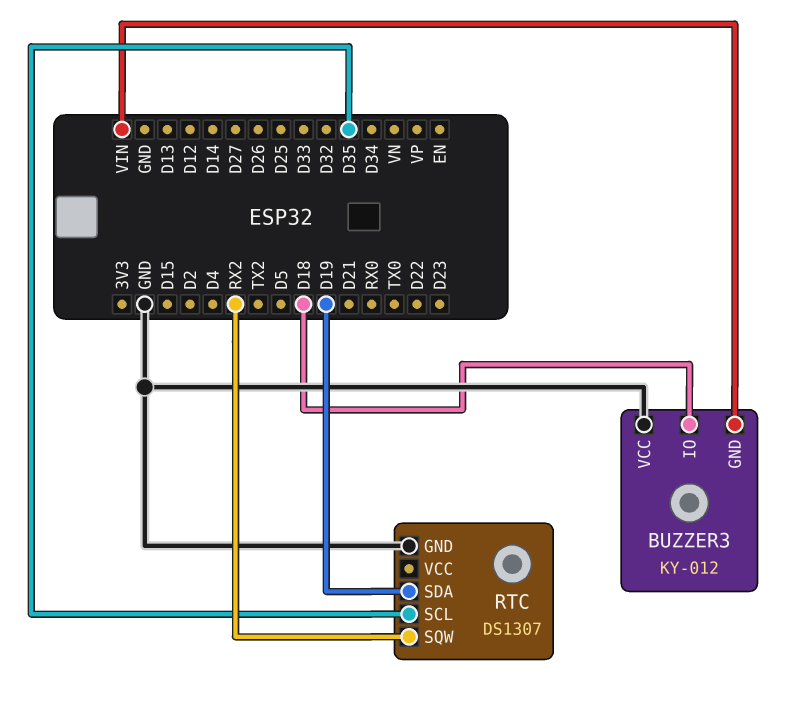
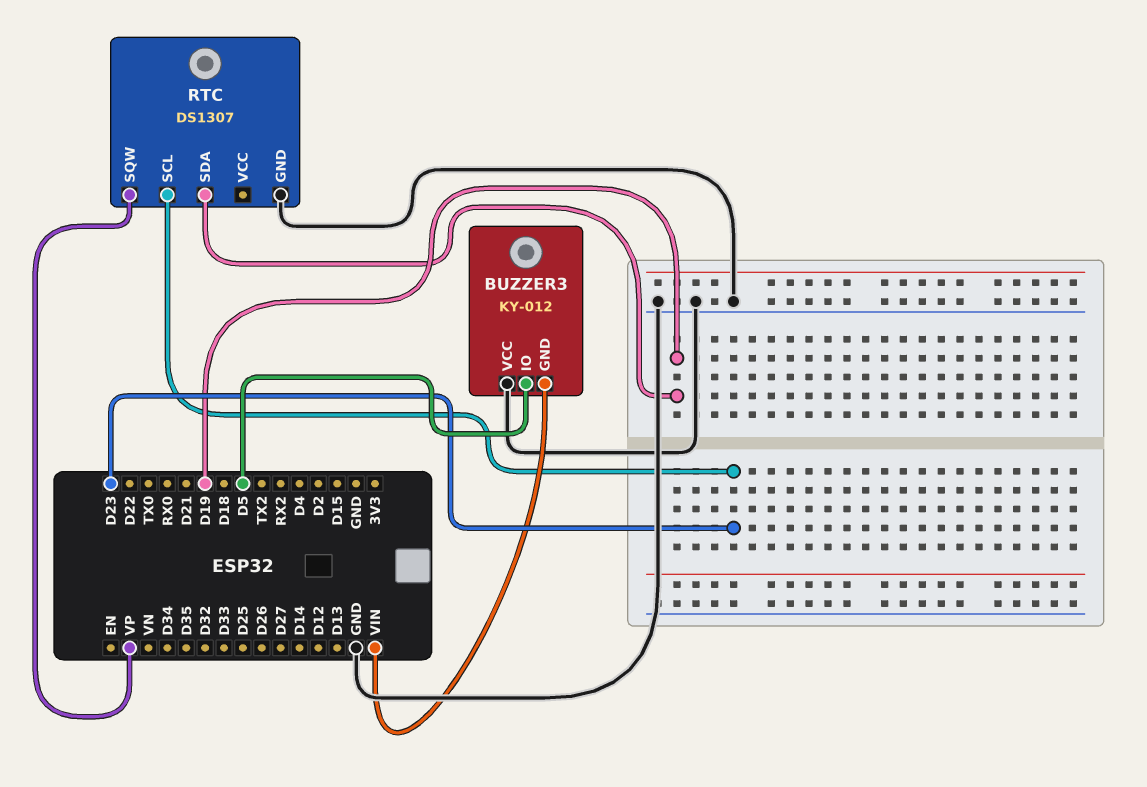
BUZZER3 pin IO: D18 -> D5
RTC pin SCL: D35 -> D23
RTC pin SQW: RX2 -> VP

